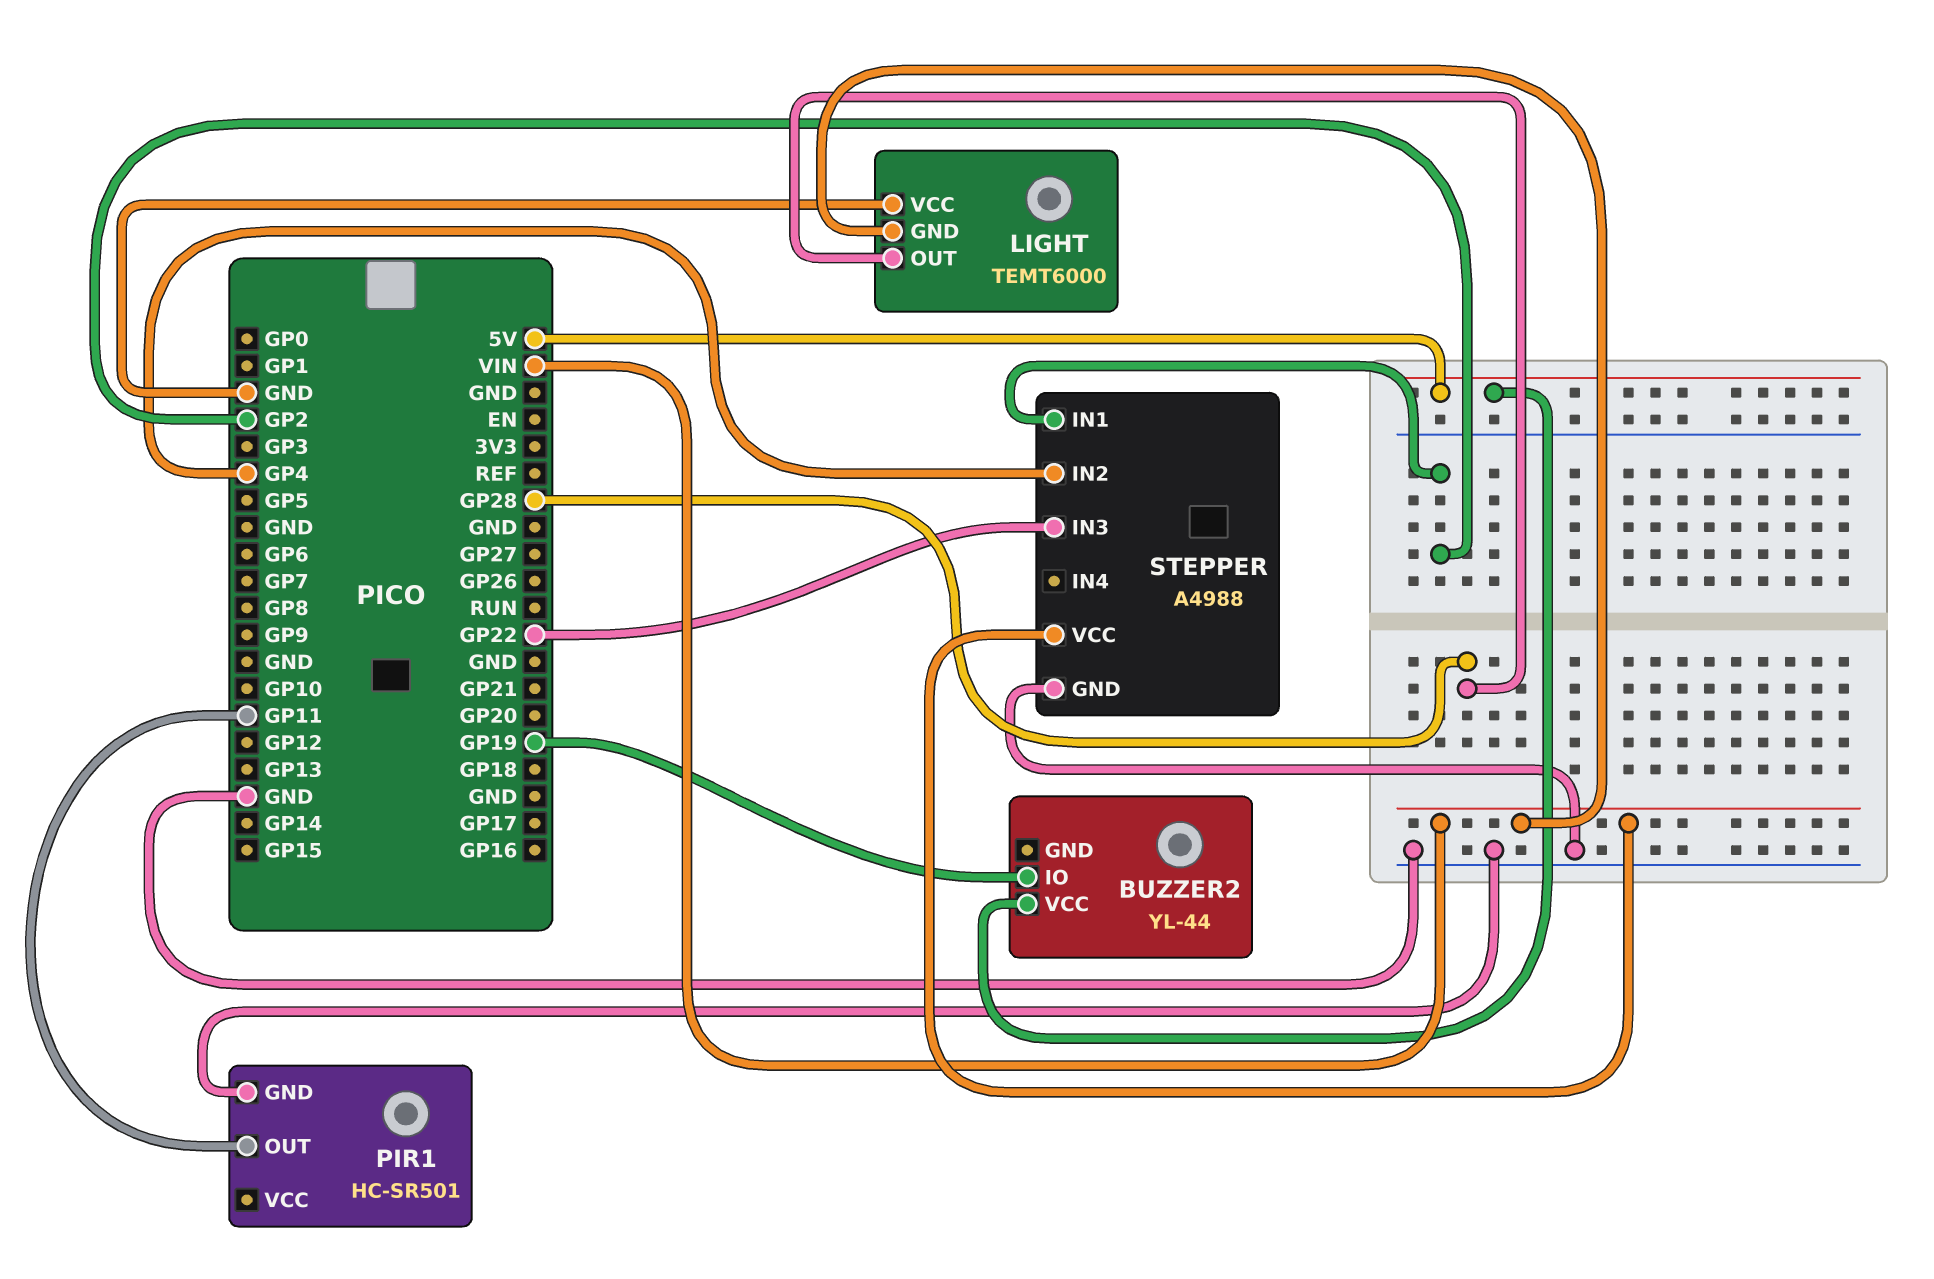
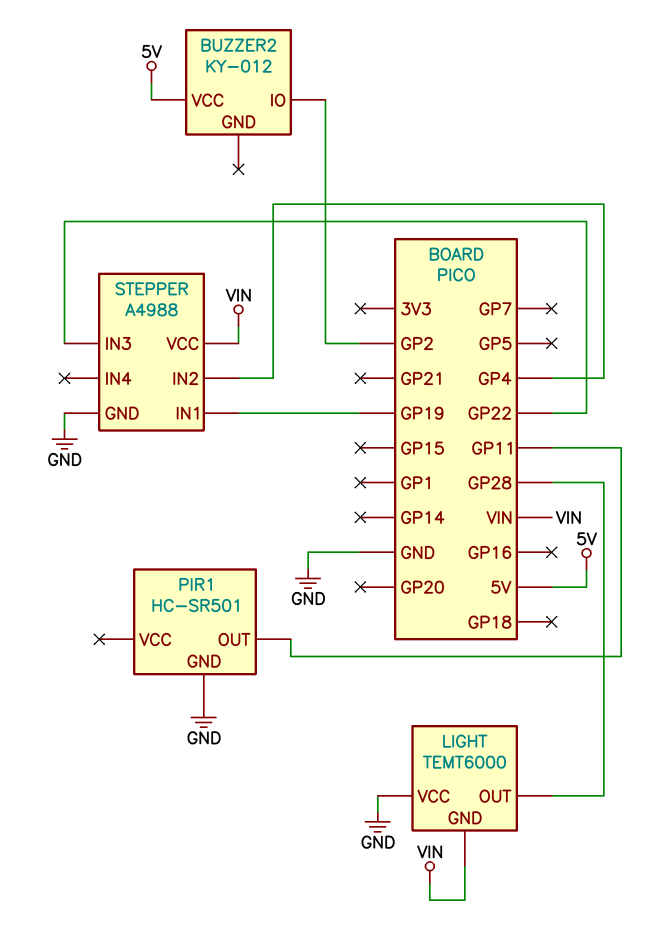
BUZZER2: YL-44 -> KY-012
BUZZER2 pin IO: GP19 -> GP2
STEPPER pin IN1: GP2 -> GP19

